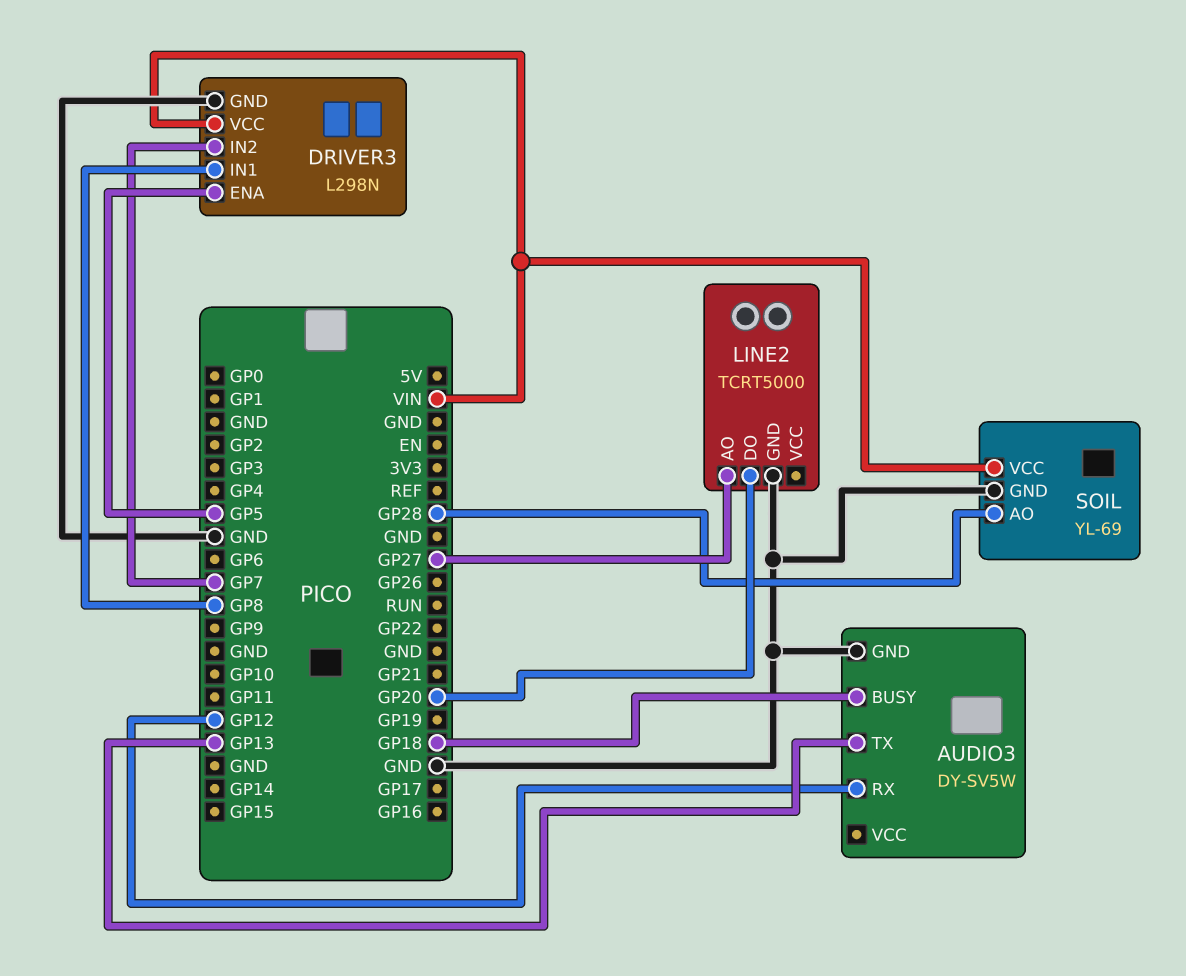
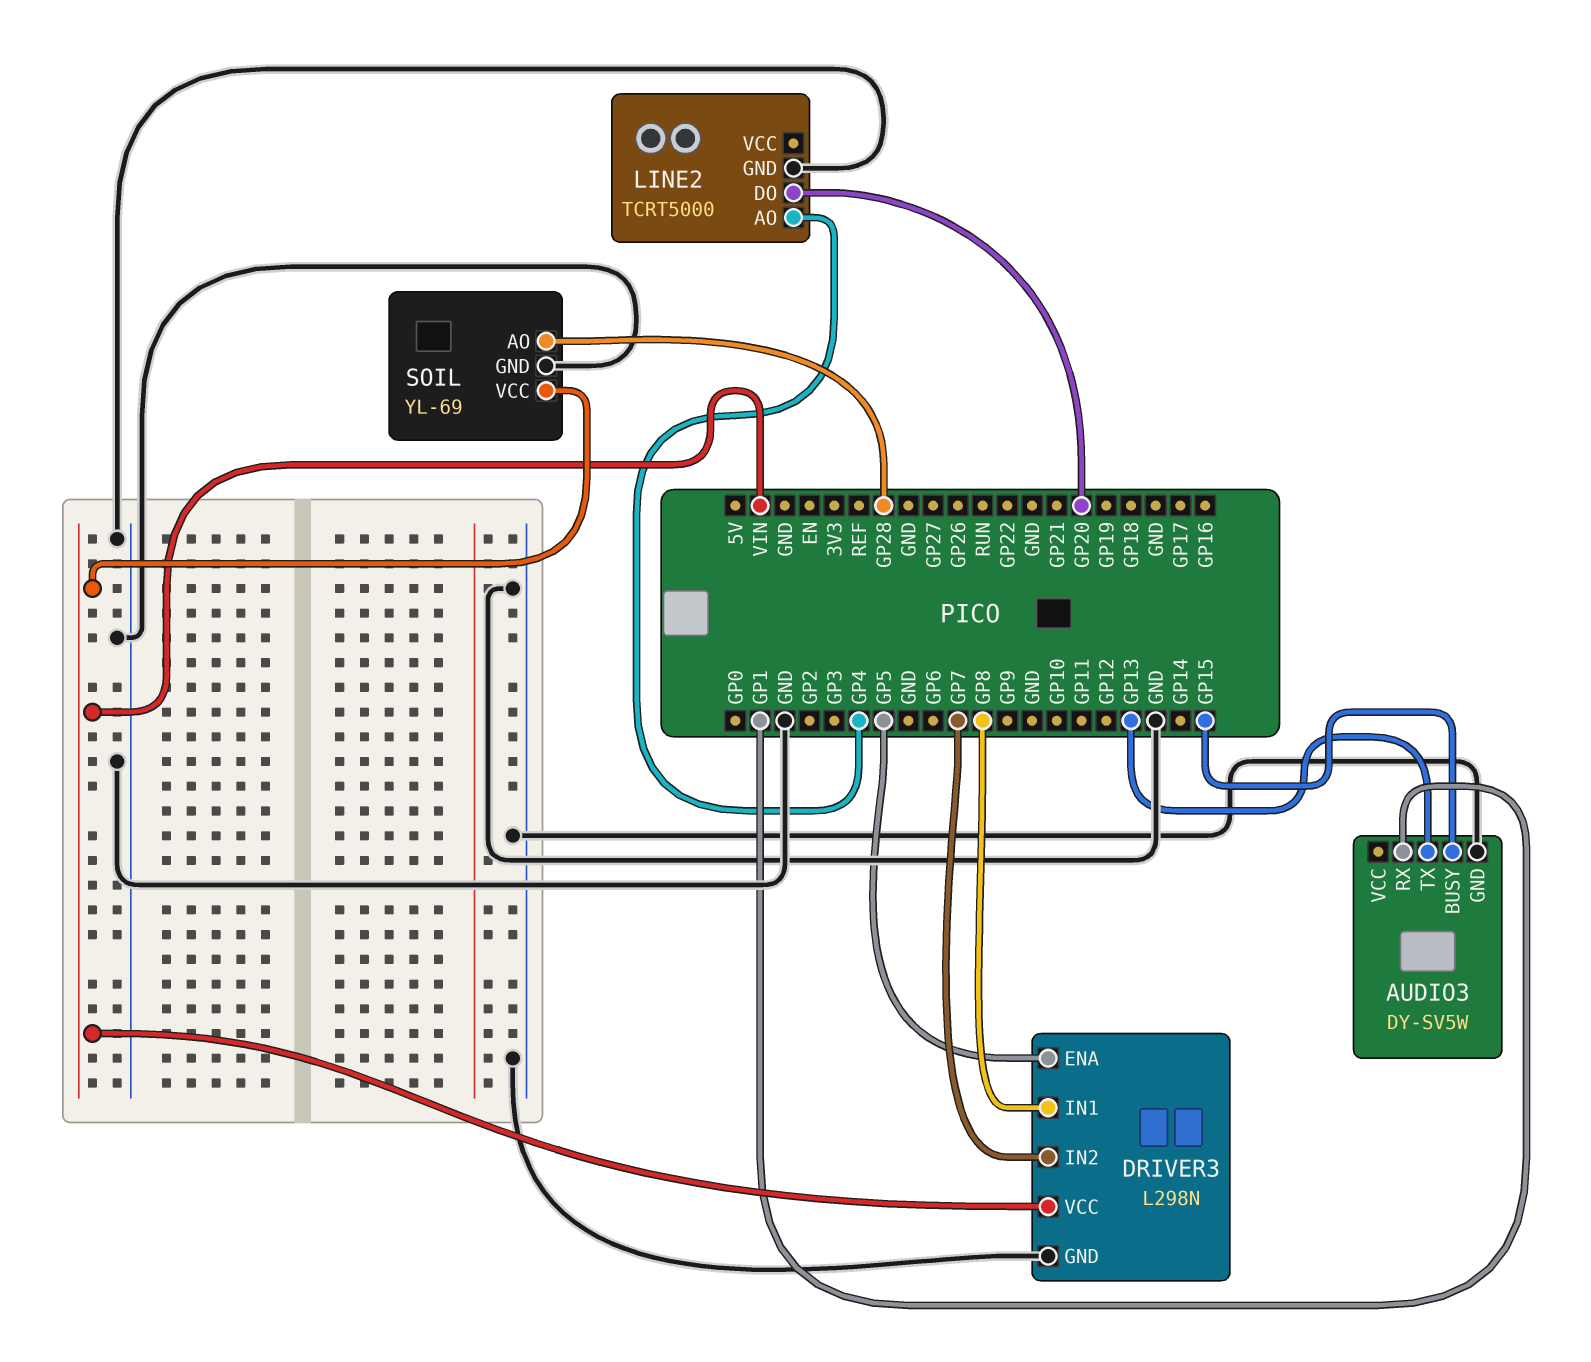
AUDIO3 pin BUSY: GP18 -> GP15
AUDIO3 pin RX: GP12 -> GP1
LINE2 pin AO: GP27 -> GP4

